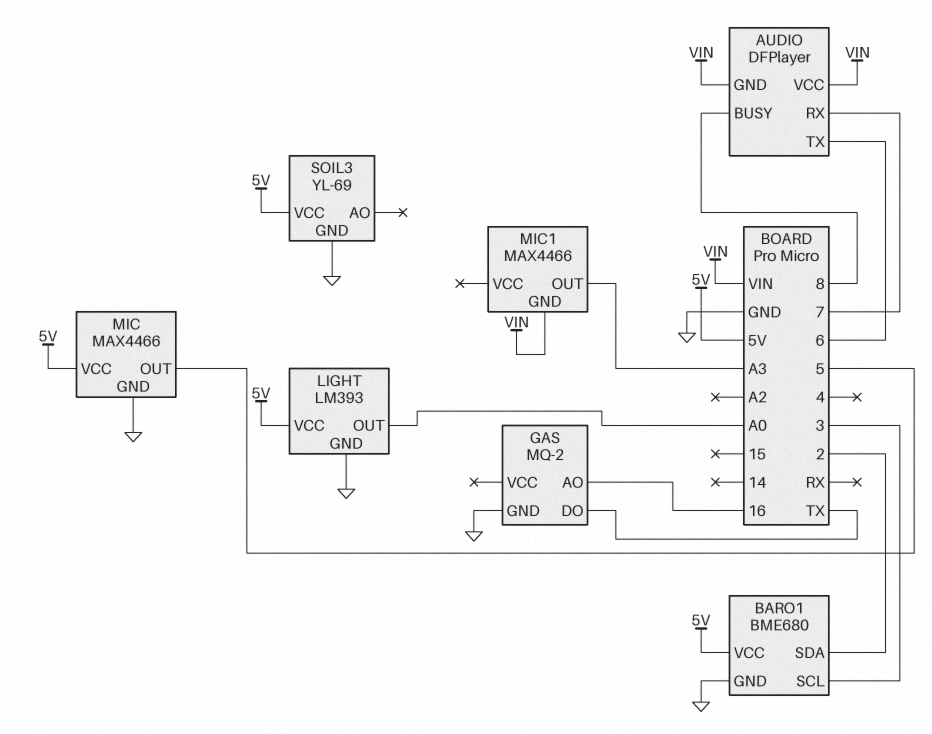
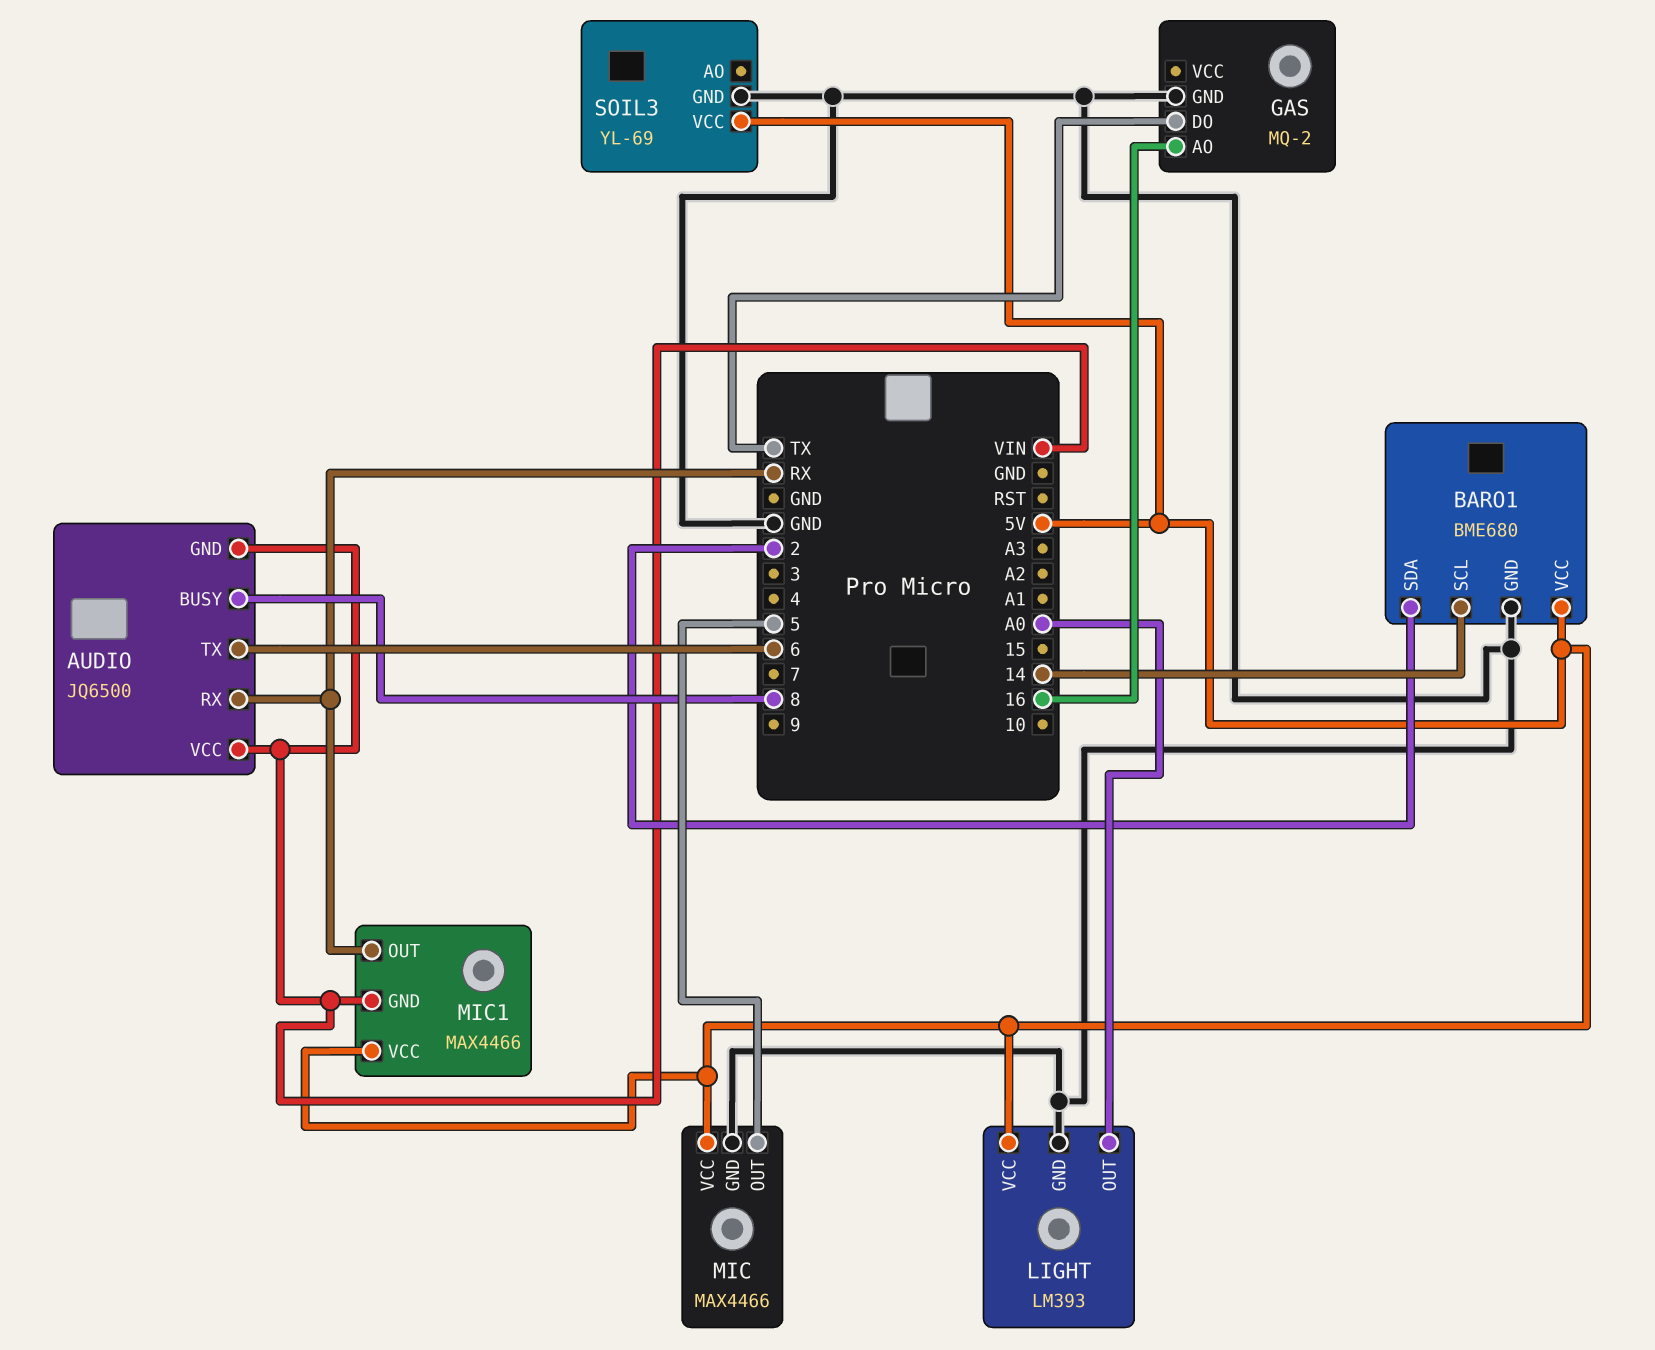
AUDIO: DFPlayer -> JQ6500
AUDIO pin RX: 7 -> RX
BARO1 pin SCL: 3 -> 14
MIC1 pin OUT: A3 -> RX
MIC1 pin VCC: none -> 5V

